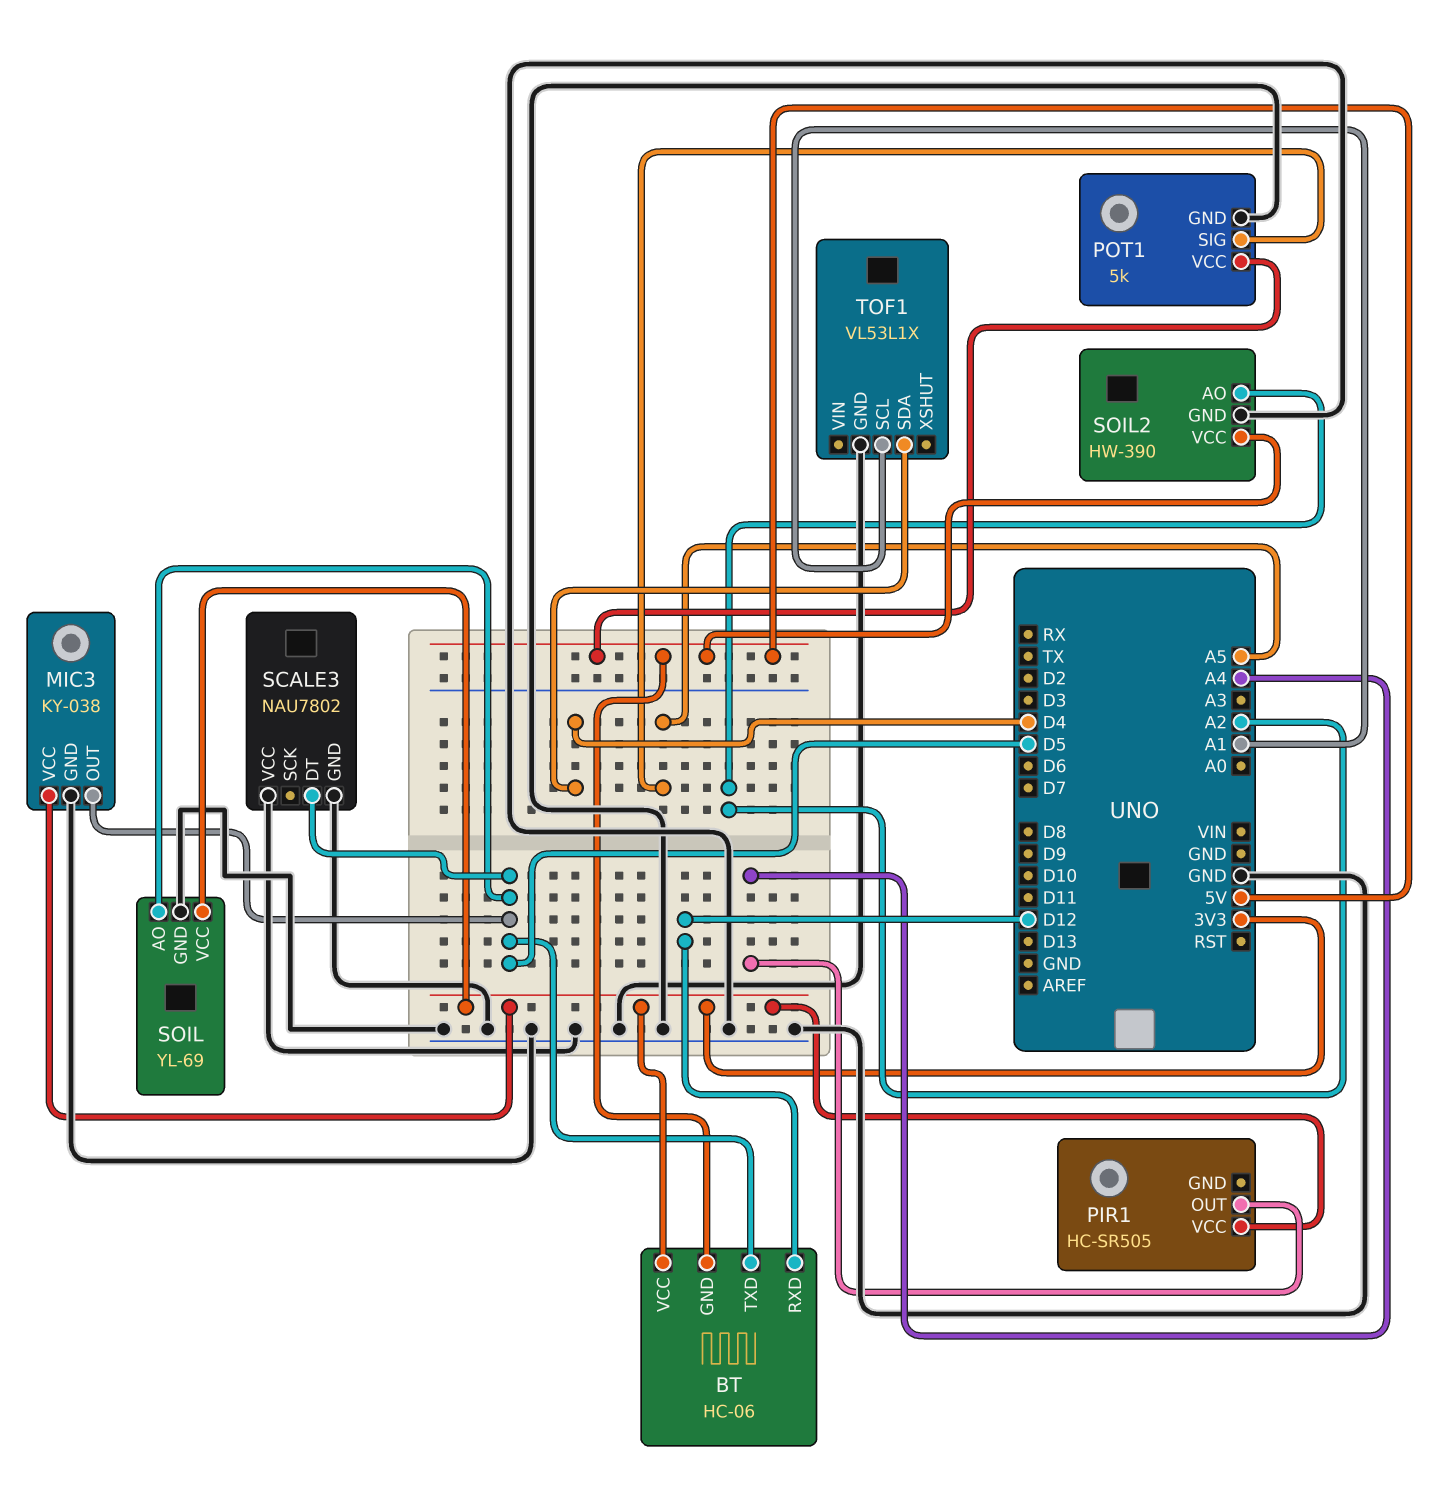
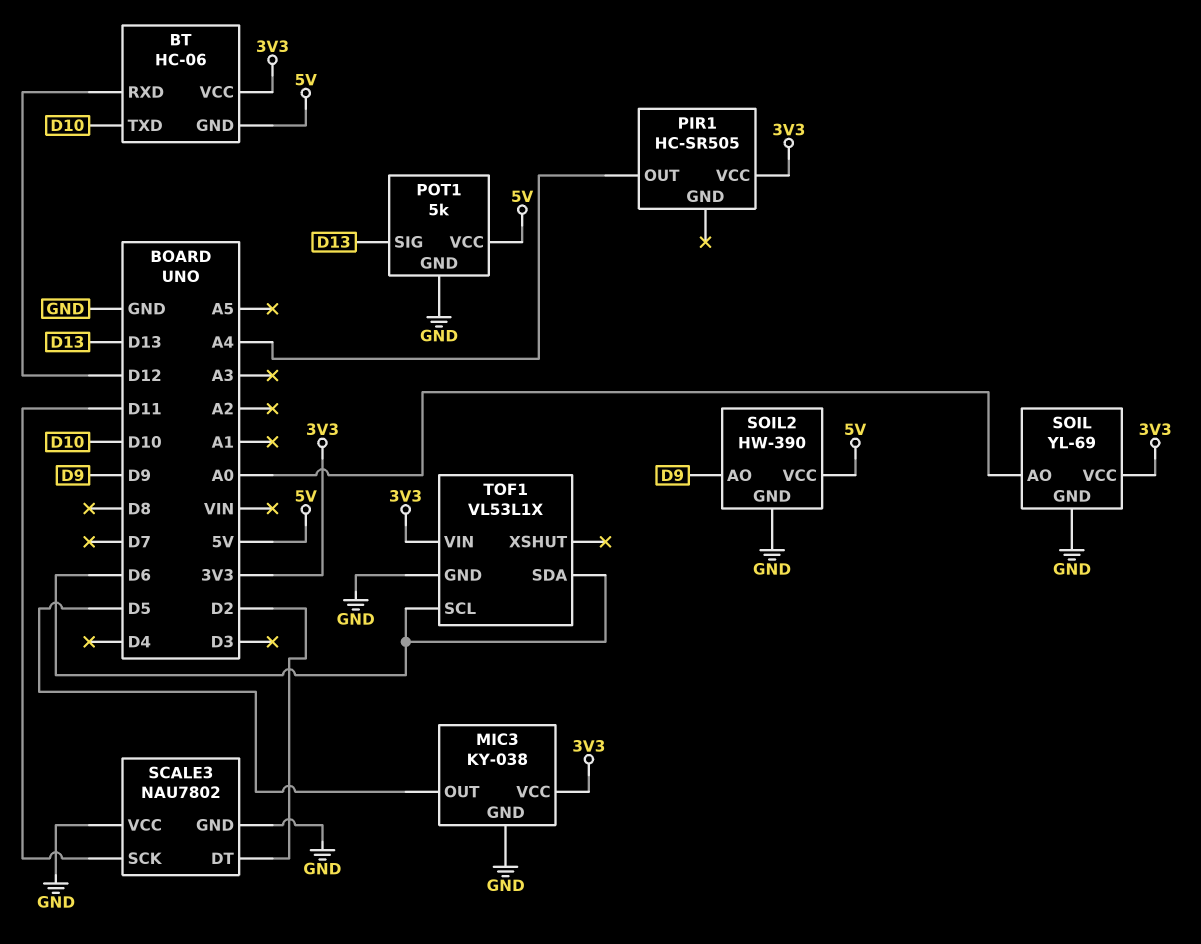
BT pin TXD: D5 -> D10
POT1 pin SIG: A5 -> D13
SCALE3 pin DT: D5 -> D2
SCALE3 pin SCK: none -> D11
SOIL pin AO: D5 -> A0
SOIL2 pin AO: A2 -> D9
TOF1 pin SCL: A1 -> D6
TOF1 pin SDA: D4 -> D6
TOF1 pin VIN: none -> 3V3

